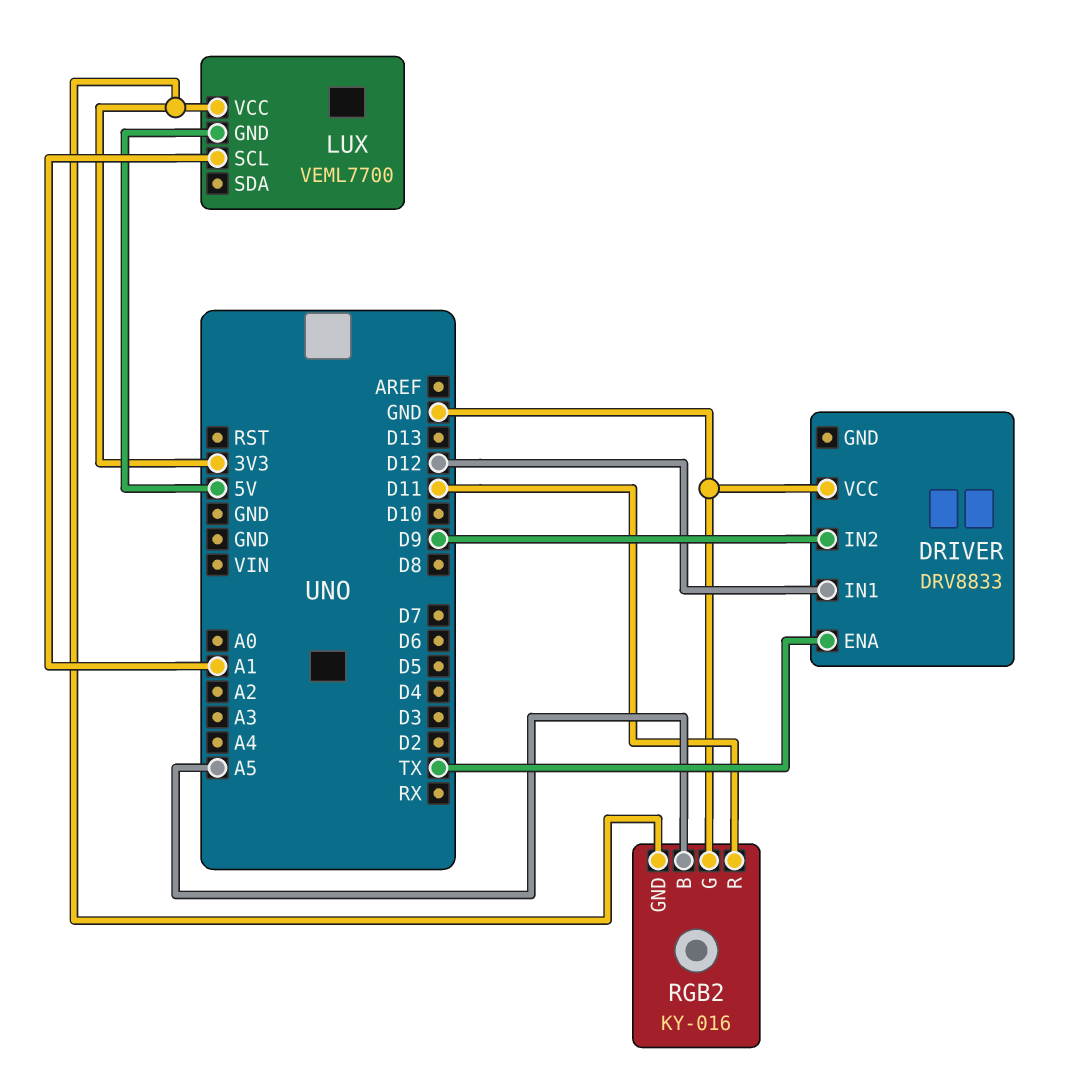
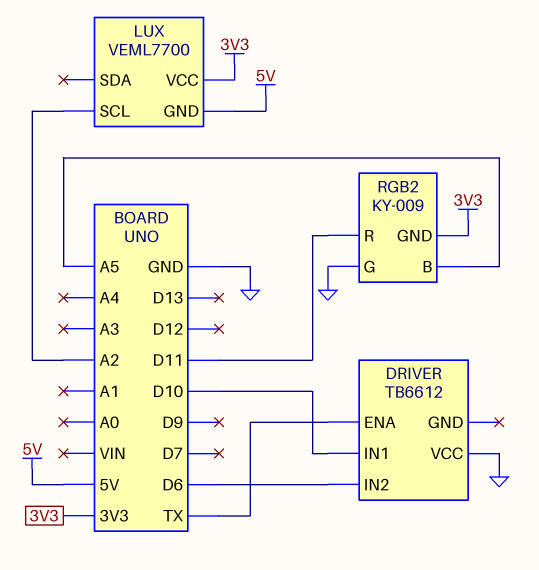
DRIVER: DRV8833 -> TB6612
DRIVER pin IN1: D12 -> D10
DRIVER pin IN2: D9 -> D6
LUX pin SCL: A1 -> A2
RGB2: KY-016 -> KY-009

